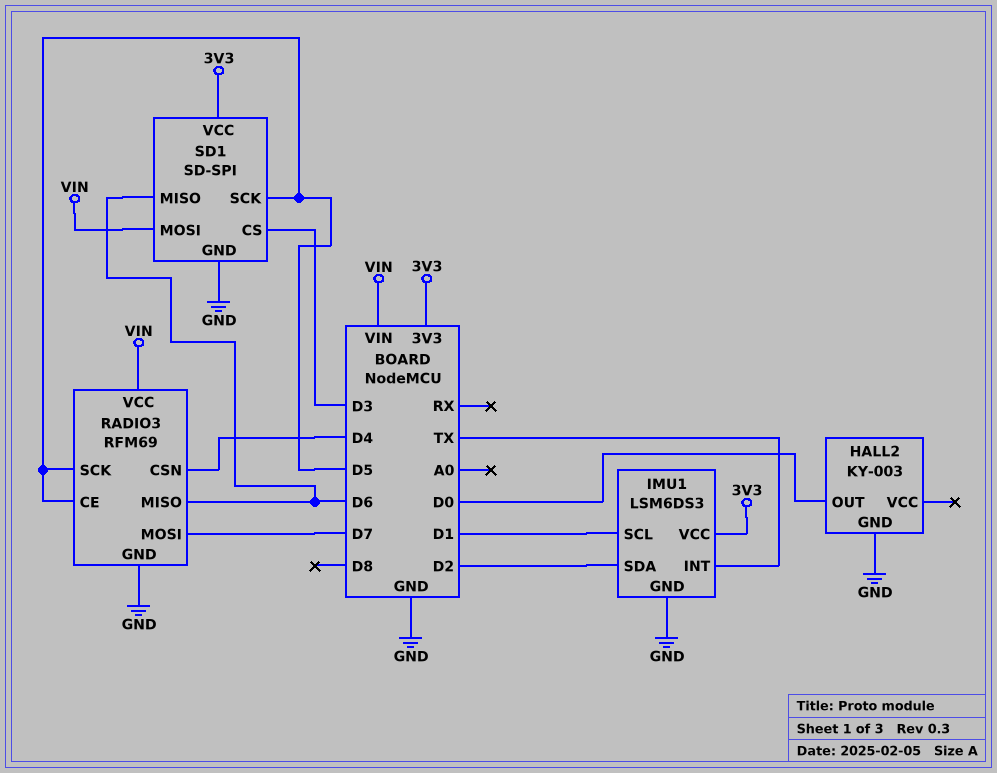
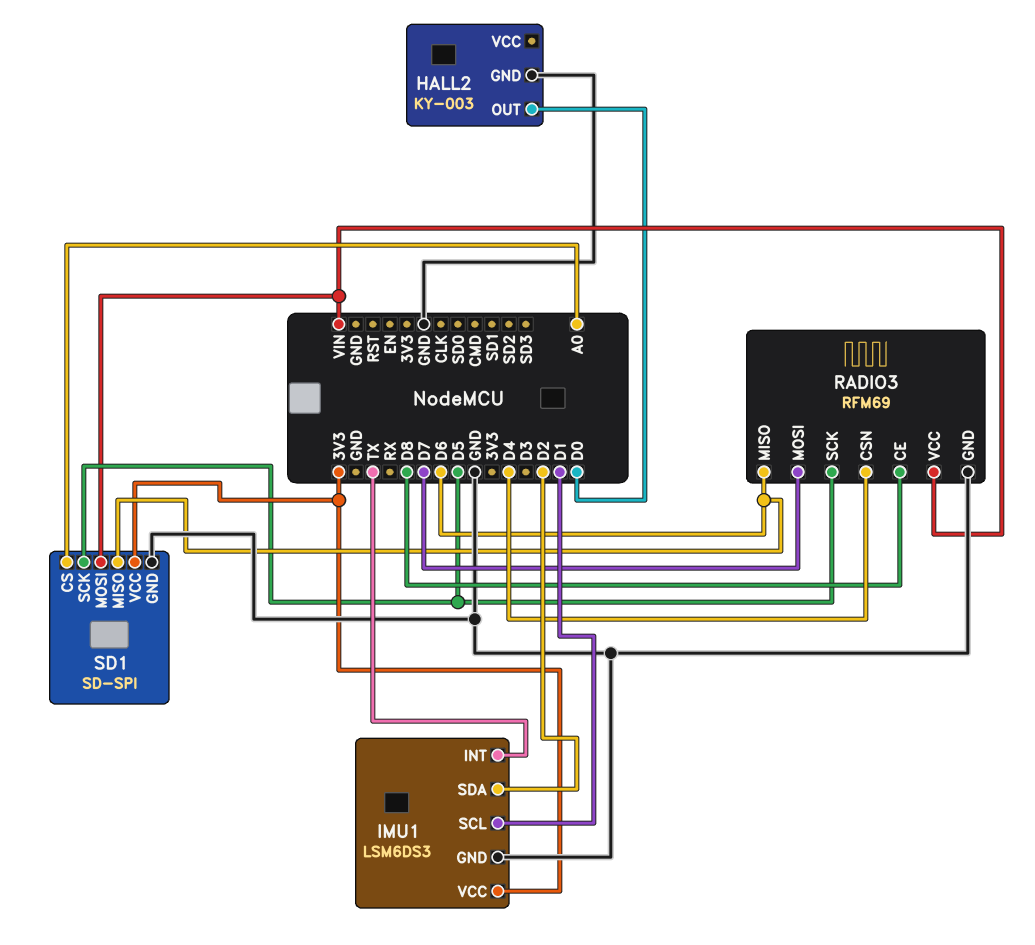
RADIO3 pin CE: D5 -> D8
SD1 pin CS: D3 -> A0

